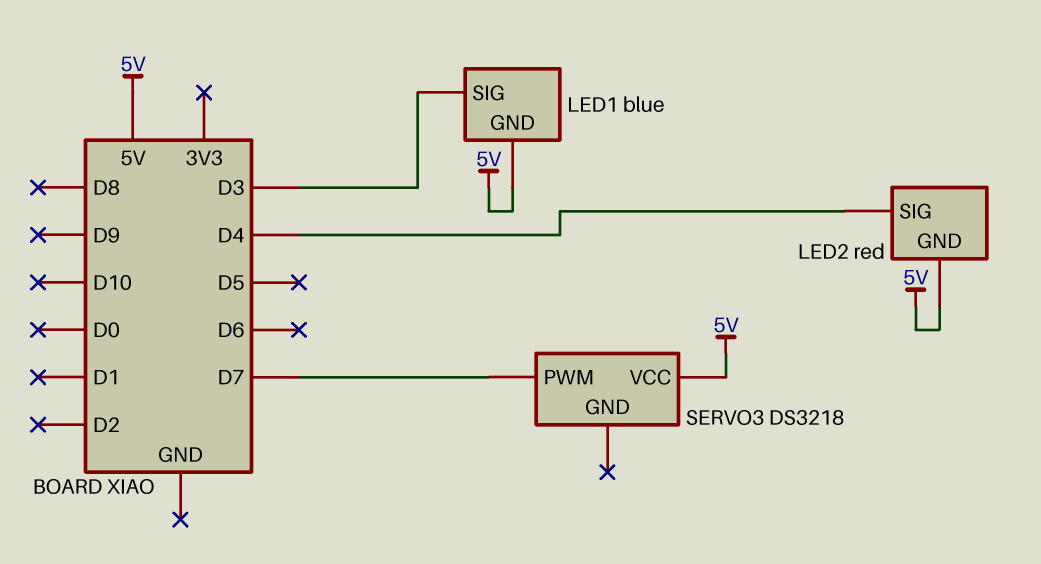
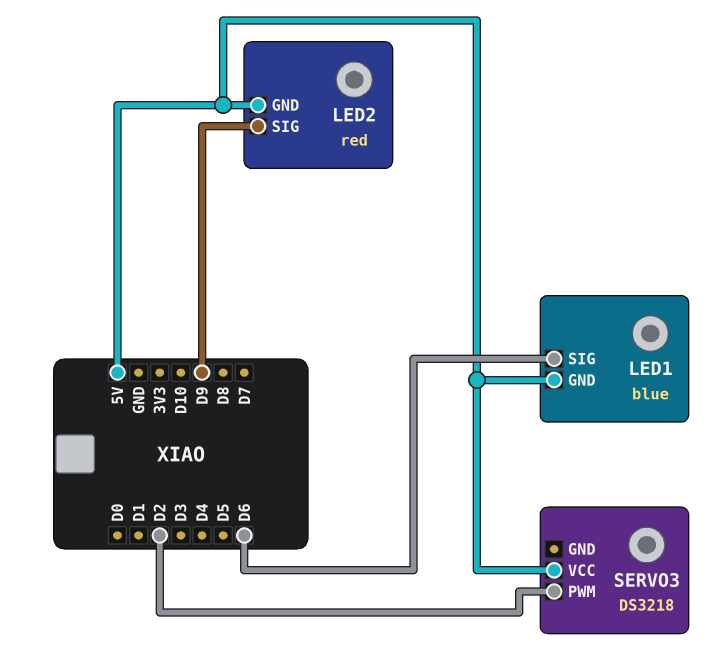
LED1 pin SIG: D3 -> D6
LED2 pin SIG: D4 -> D9
SERVO3 pin PWM: D7 -> D2

